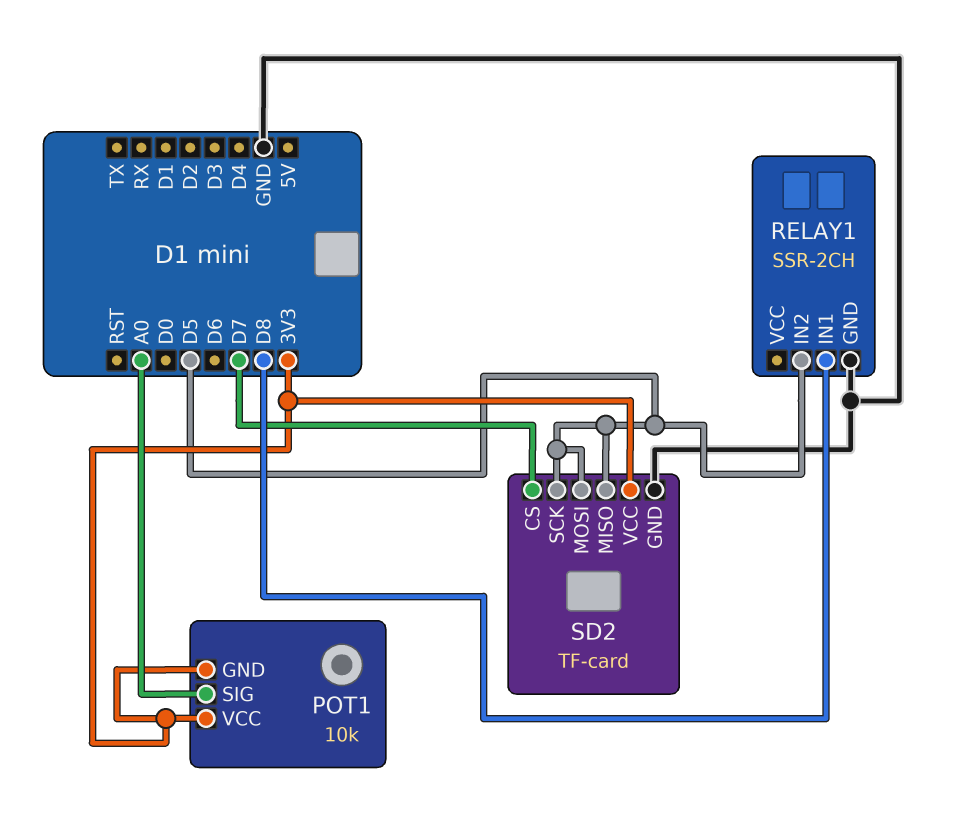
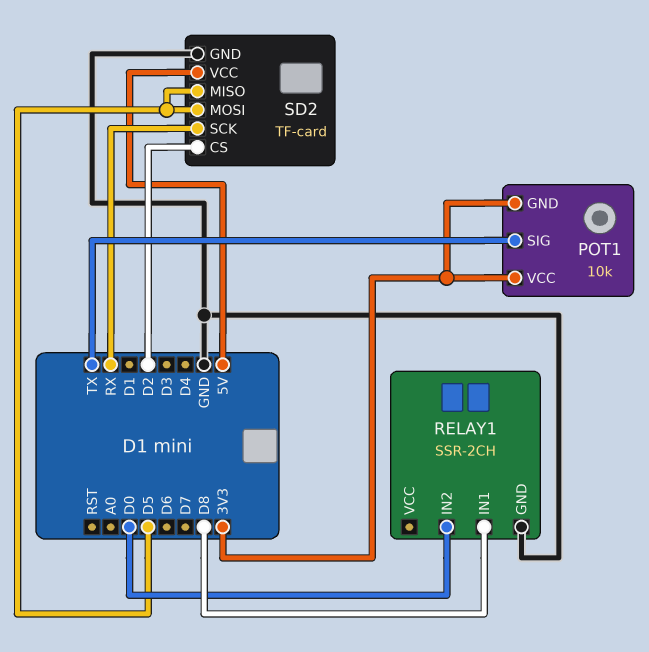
POT1 pin SIG: A0 -> TX
RELAY1 pin IN2: D5 -> D0
SD2 pin CS: D7 -> D2
SD2 pin SCK: D5 -> RX
SD2 pin VCC: 3V3 -> 5V

